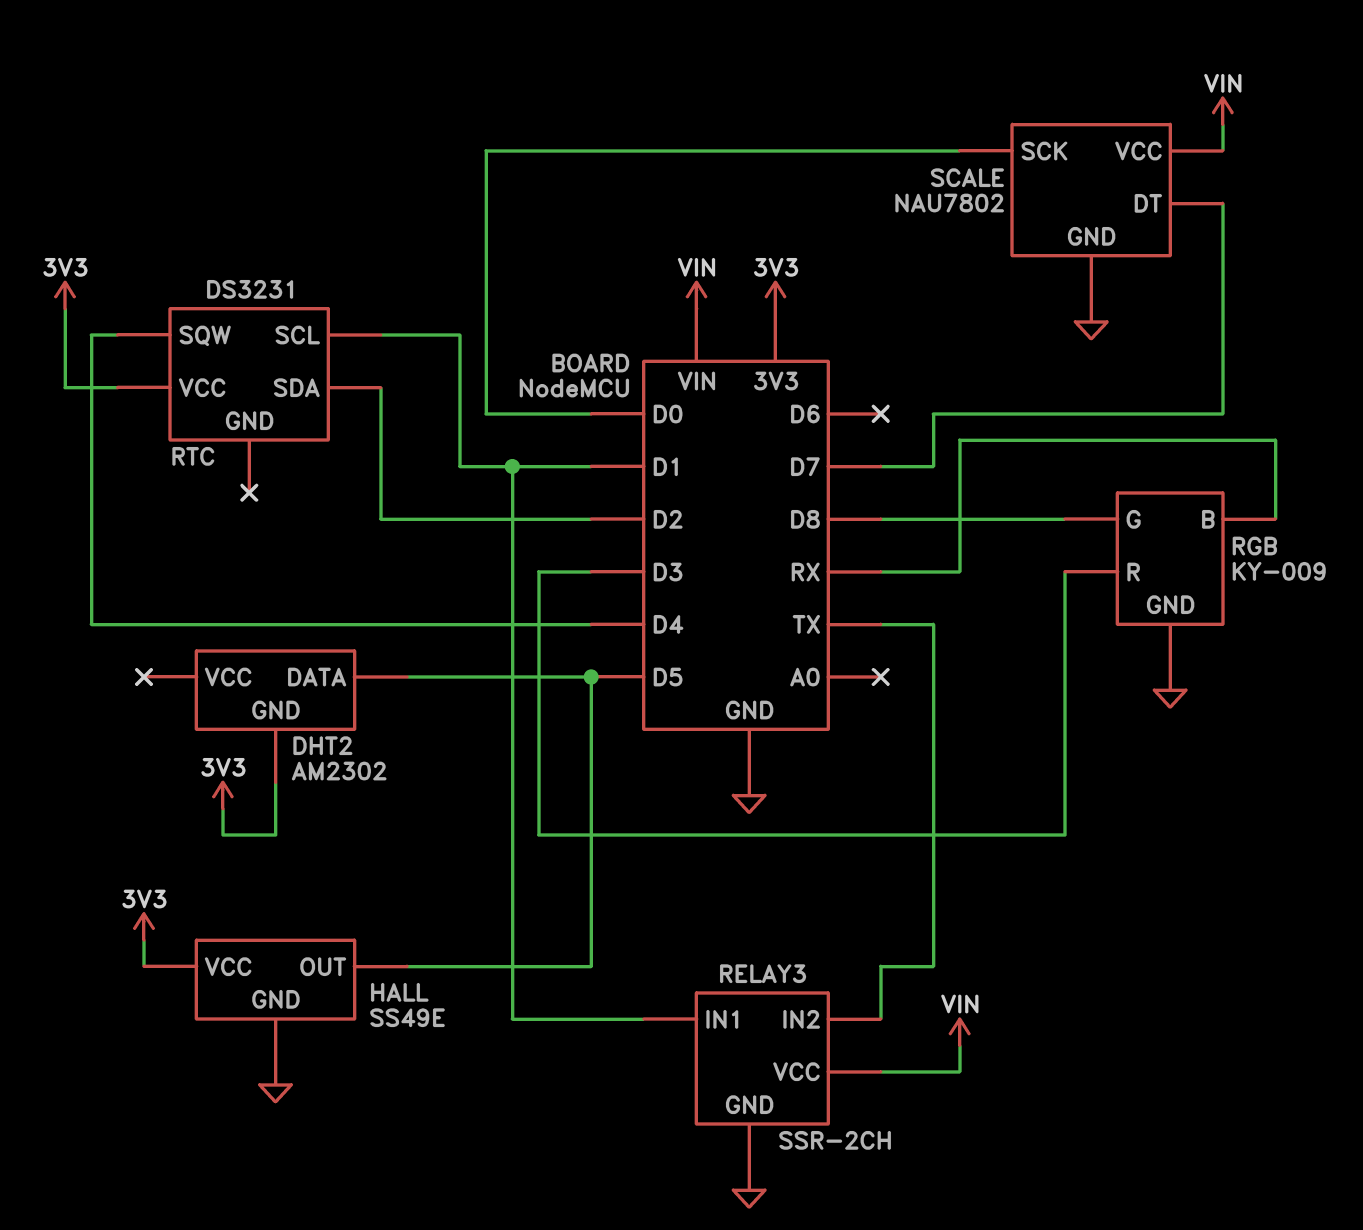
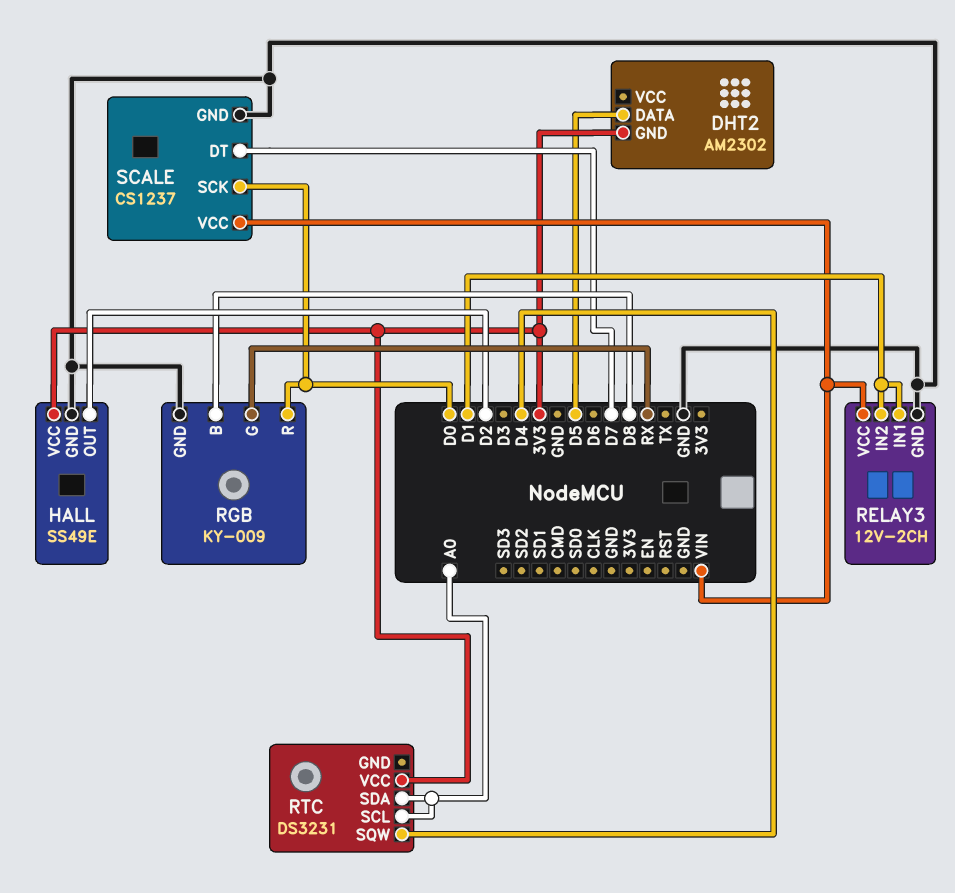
HALL pin OUT: D5 -> D2
RELAY3: SSR-2CH -> 12V-2CH
RELAY3 pin IN2: TX -> D1
RGB pin B: RX -> D8
RGB pin G: D8 -> RX
RGB pin R: D3 -> D0
RTC pin SCL: D1 -> A0
RTC pin SDA: D2 -> A0
SCALE: NAU7802 -> CS1237

